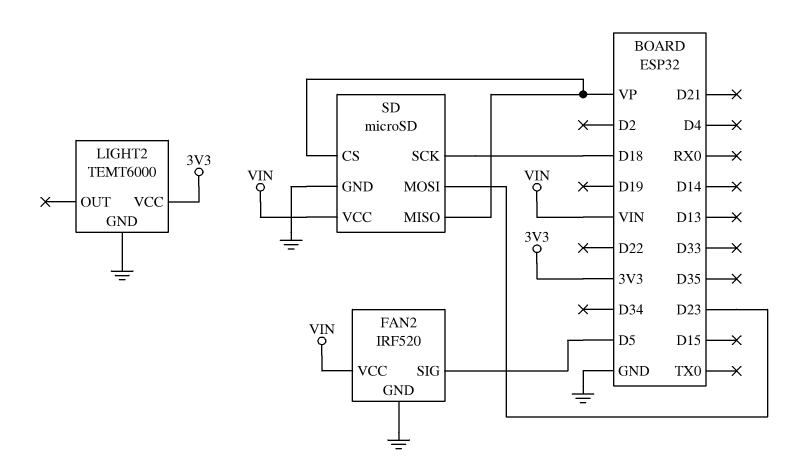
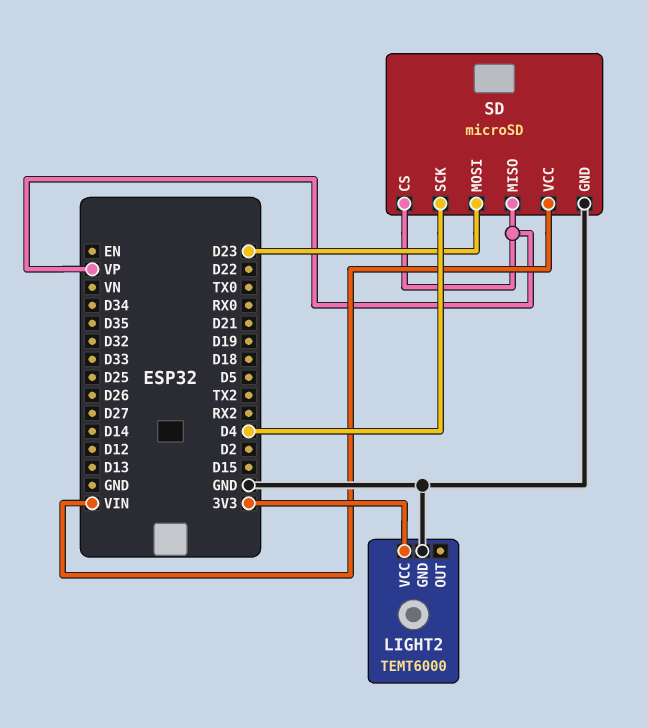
FAN2: IRF520 -> none
FAN2 pin GND: GND -> none
FAN2 pin SIG: D5 -> none
FAN2 pin VCC: VIN -> none
SD pin SCK: D18 -> D4

